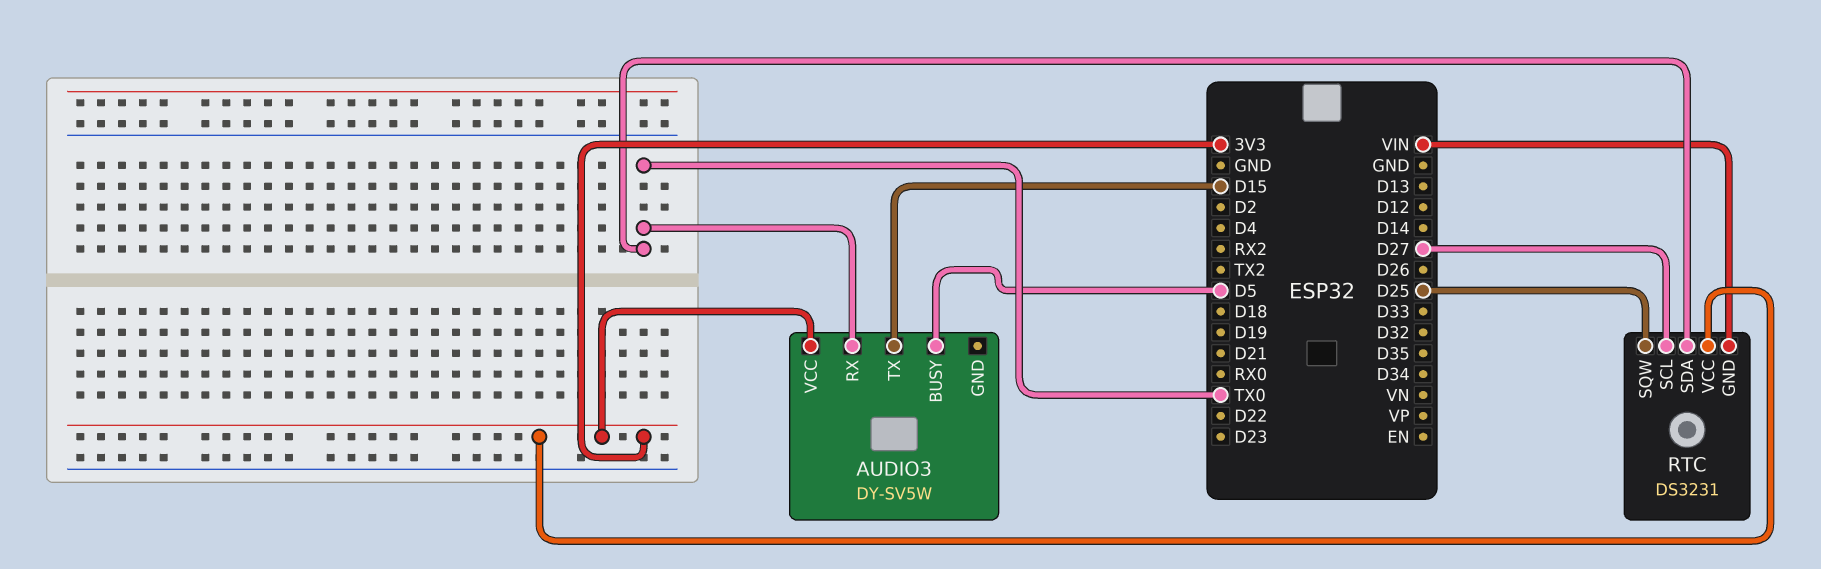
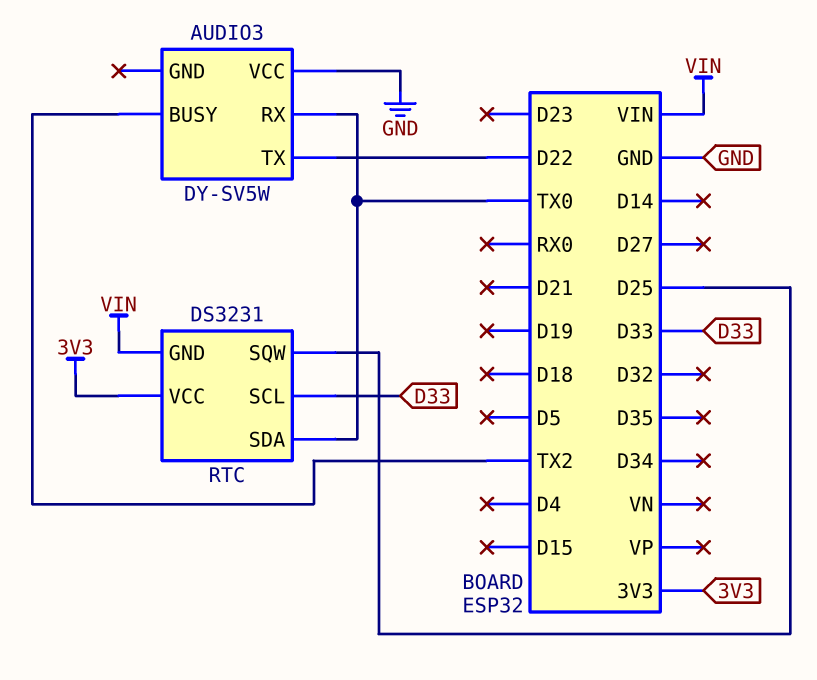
AUDIO3 pin BUSY: D5 -> TX2
AUDIO3 pin TX: D15 -> D22
AUDIO3 pin VCC: 3V3 -> GND
RTC pin SCL: D27 -> D33

